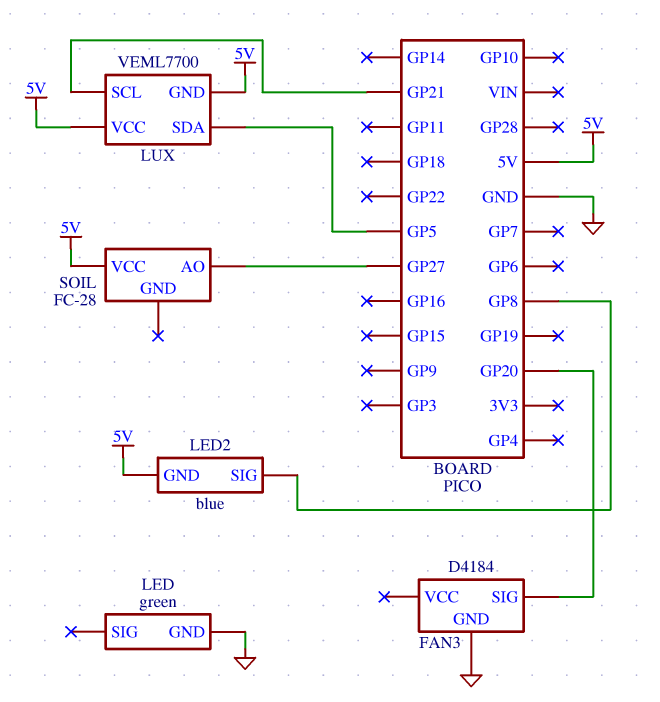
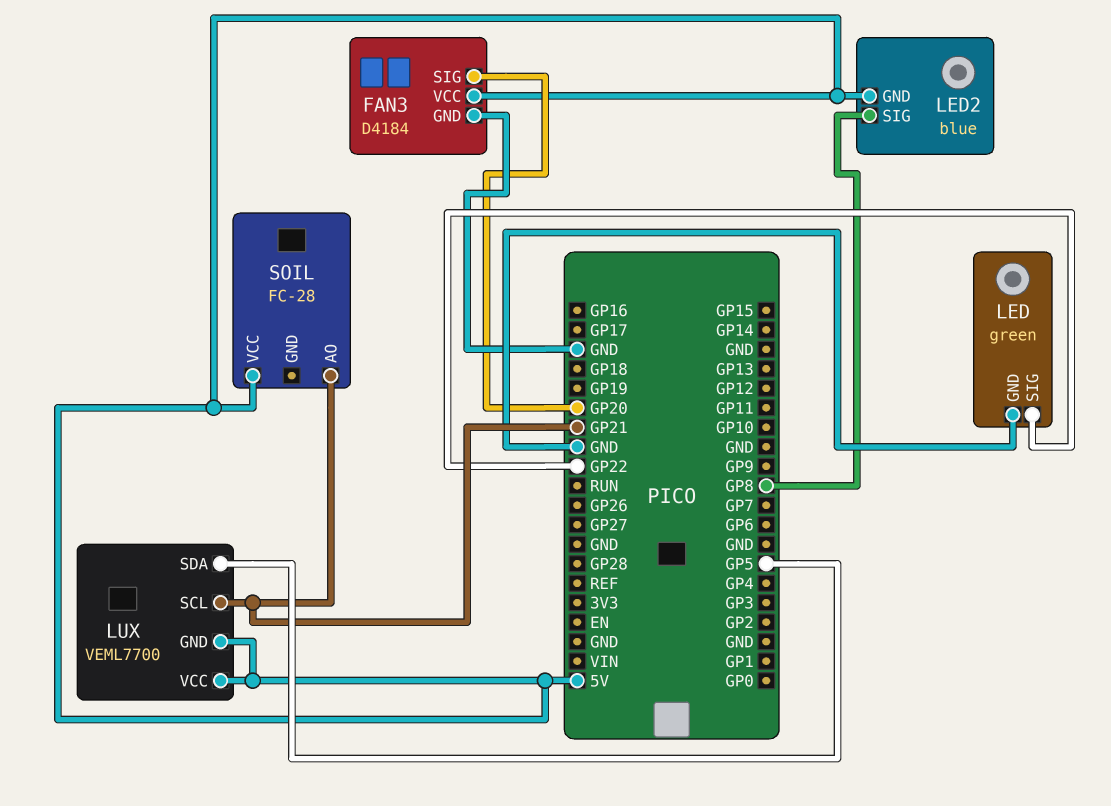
FAN3 pin VCC: none -> 5V
LED pin SIG: none -> GP22
SOIL pin AO: GP27 -> GP21

